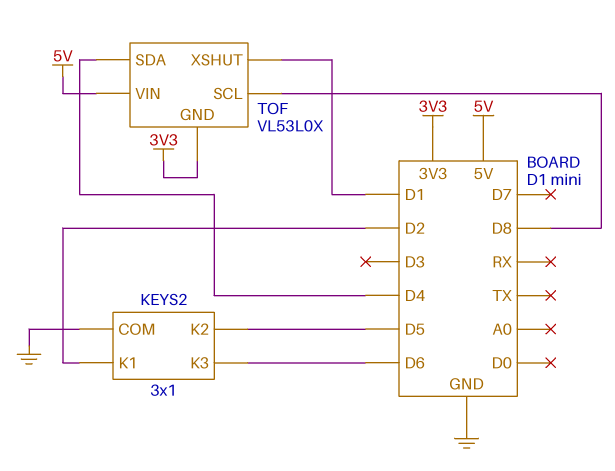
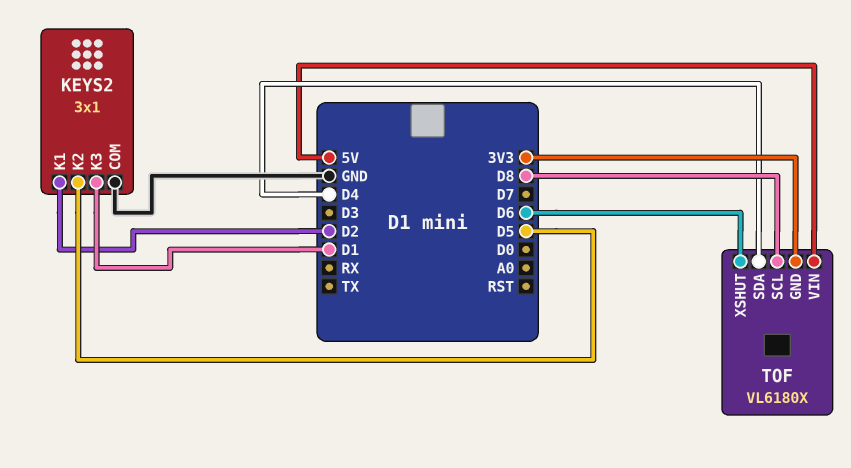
KEYS2 pin K3: D6 -> D1
TOF: VL53L0X -> VL6180X
TOF pin XSHUT: D1 -> D6

